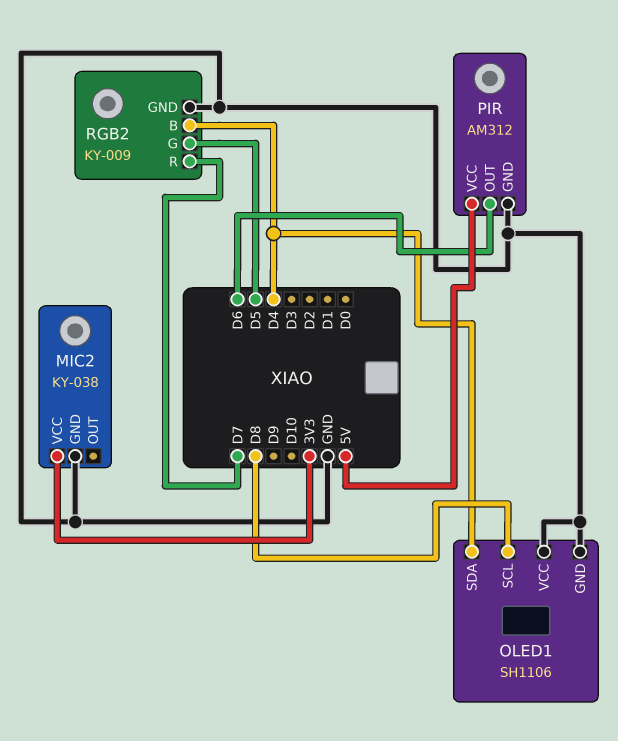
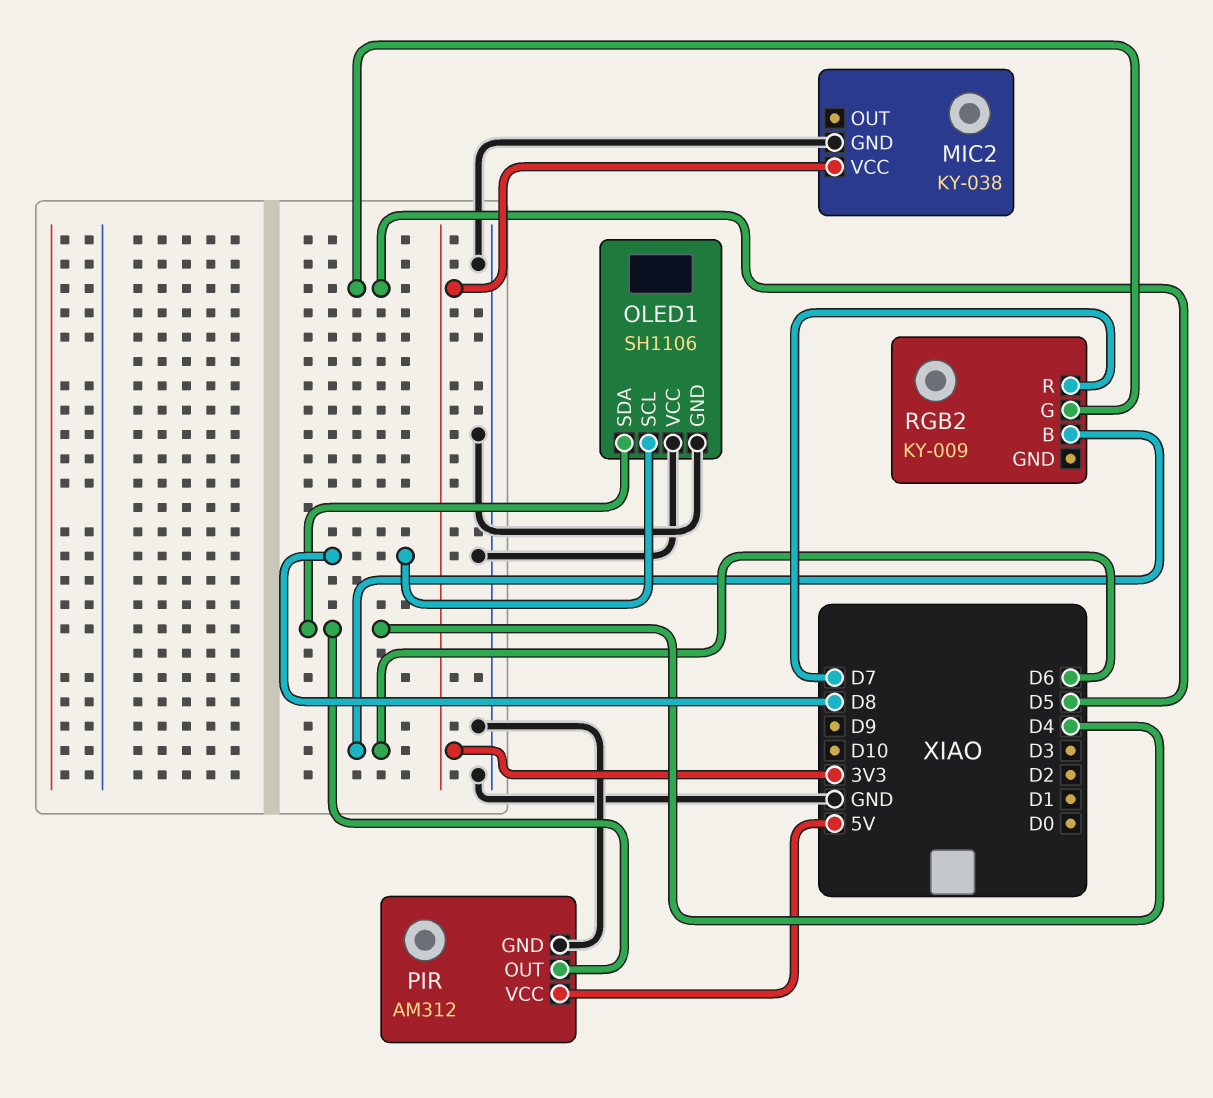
PIR pin OUT: D6 -> D4
RGB2 pin B: D4 -> D6
RGB2 pin GND: GND -> none

